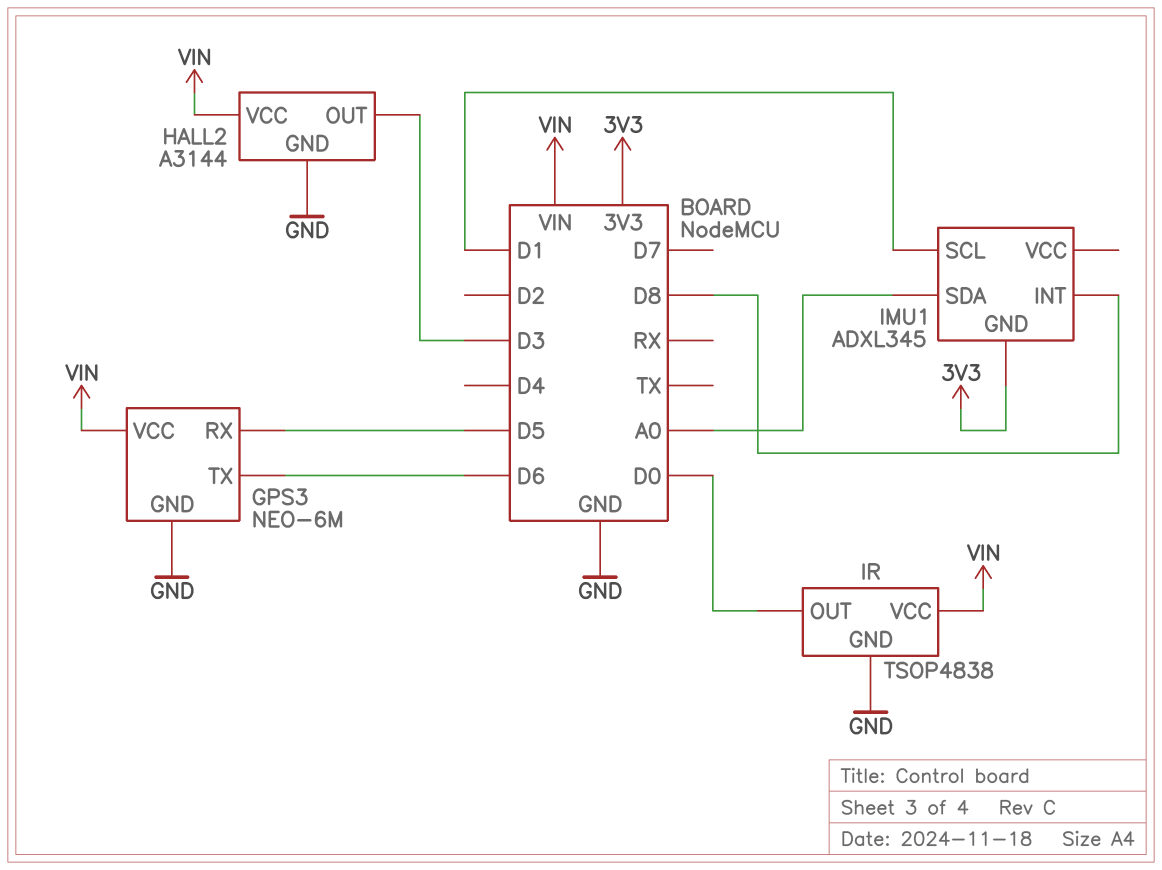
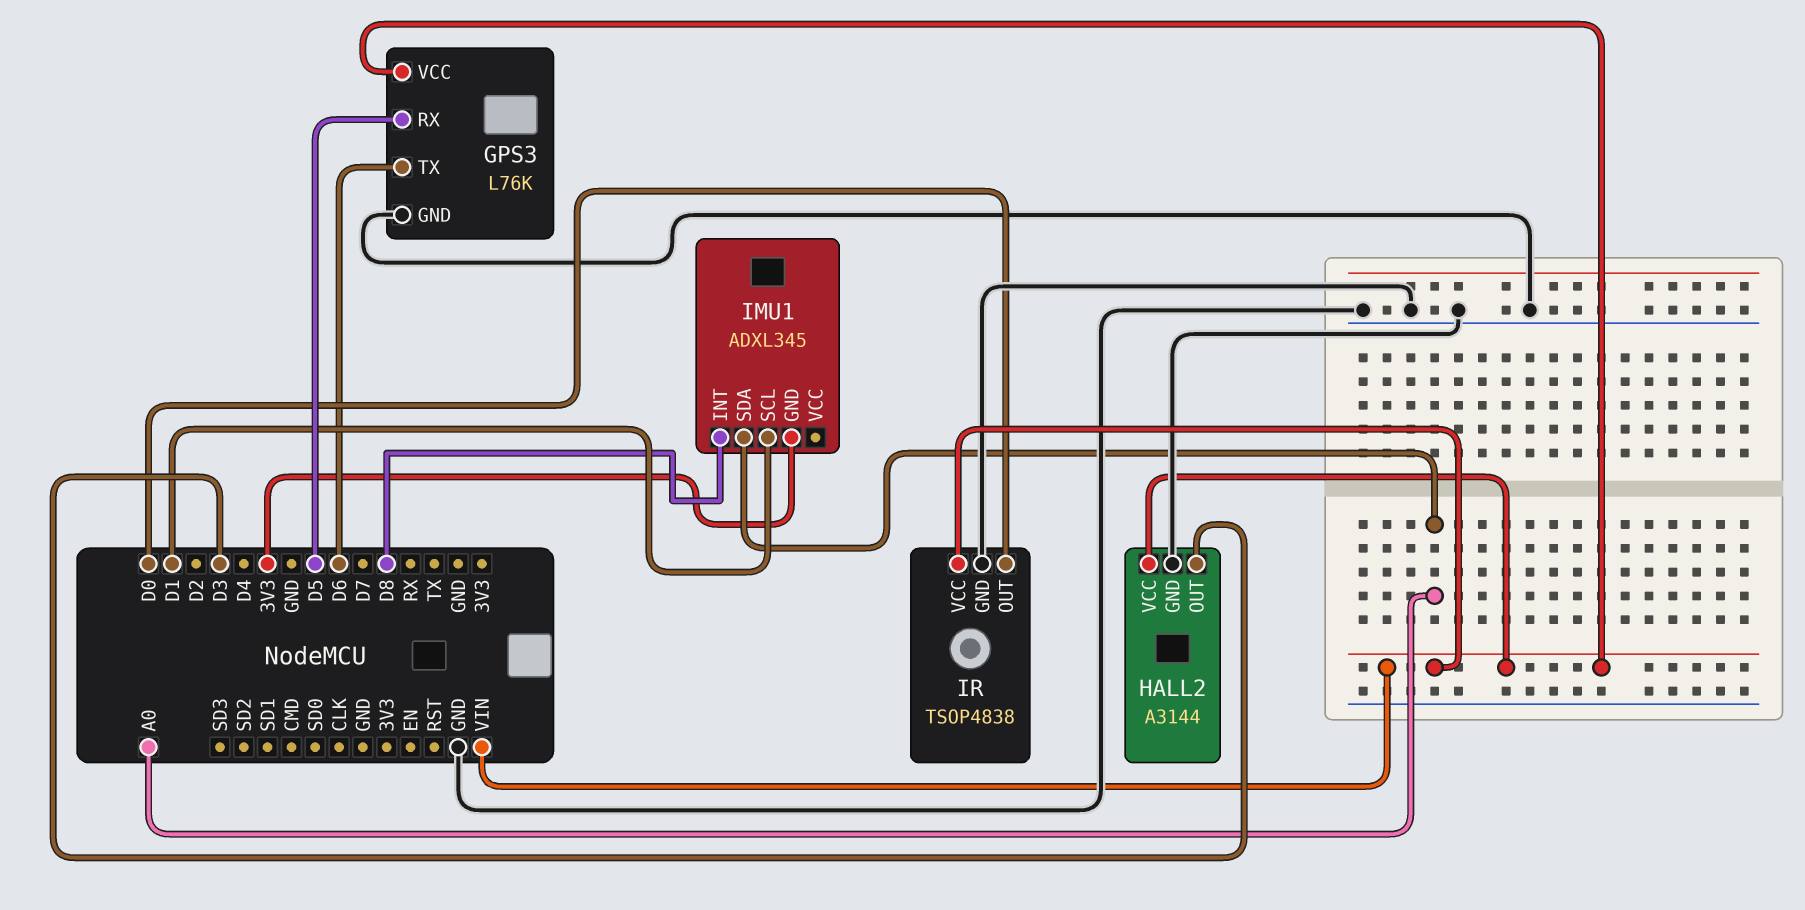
GPS3: NEO-6M -> L76K

